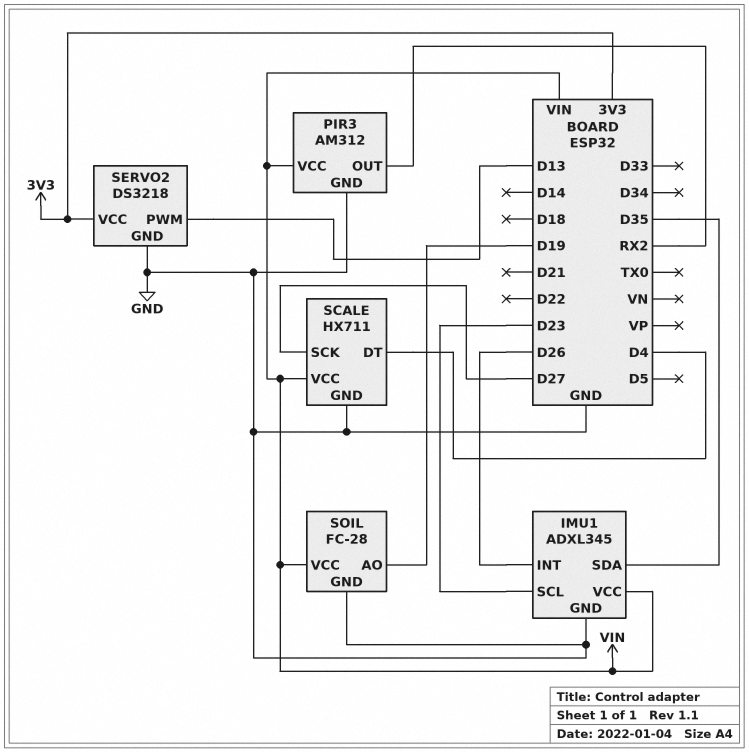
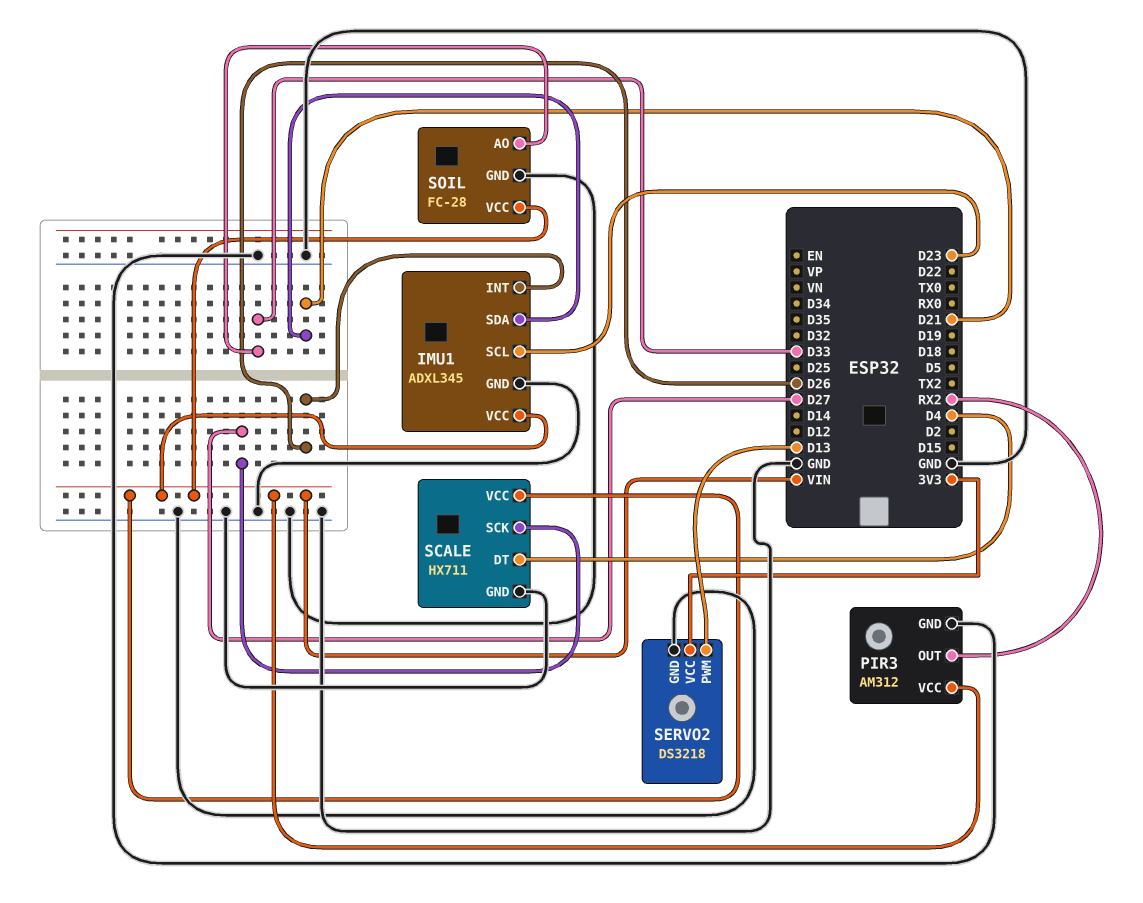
IMU1 pin SDA: D35 -> D21
SOIL pin AO: D19 -> D33

